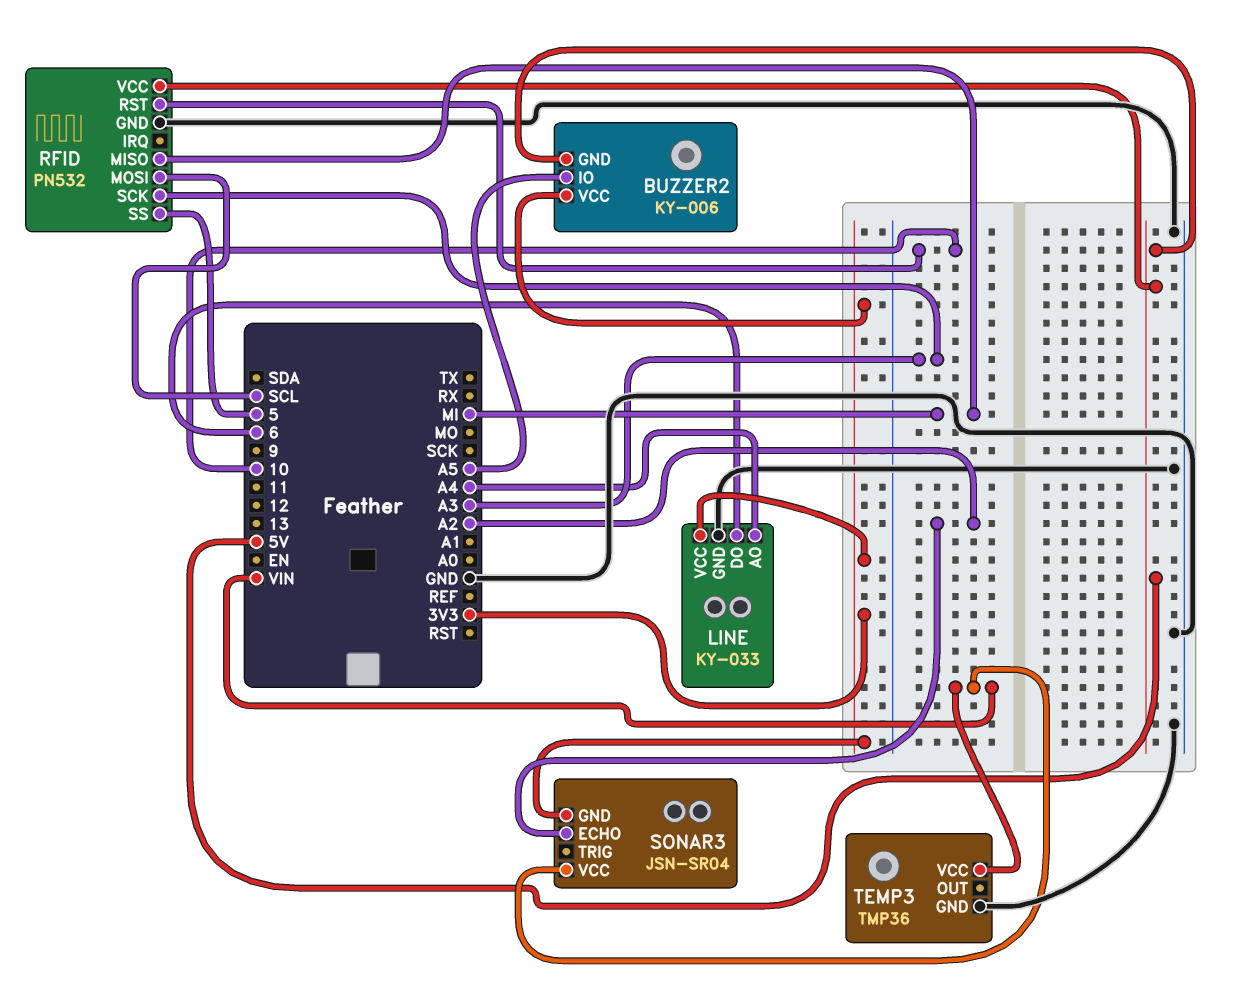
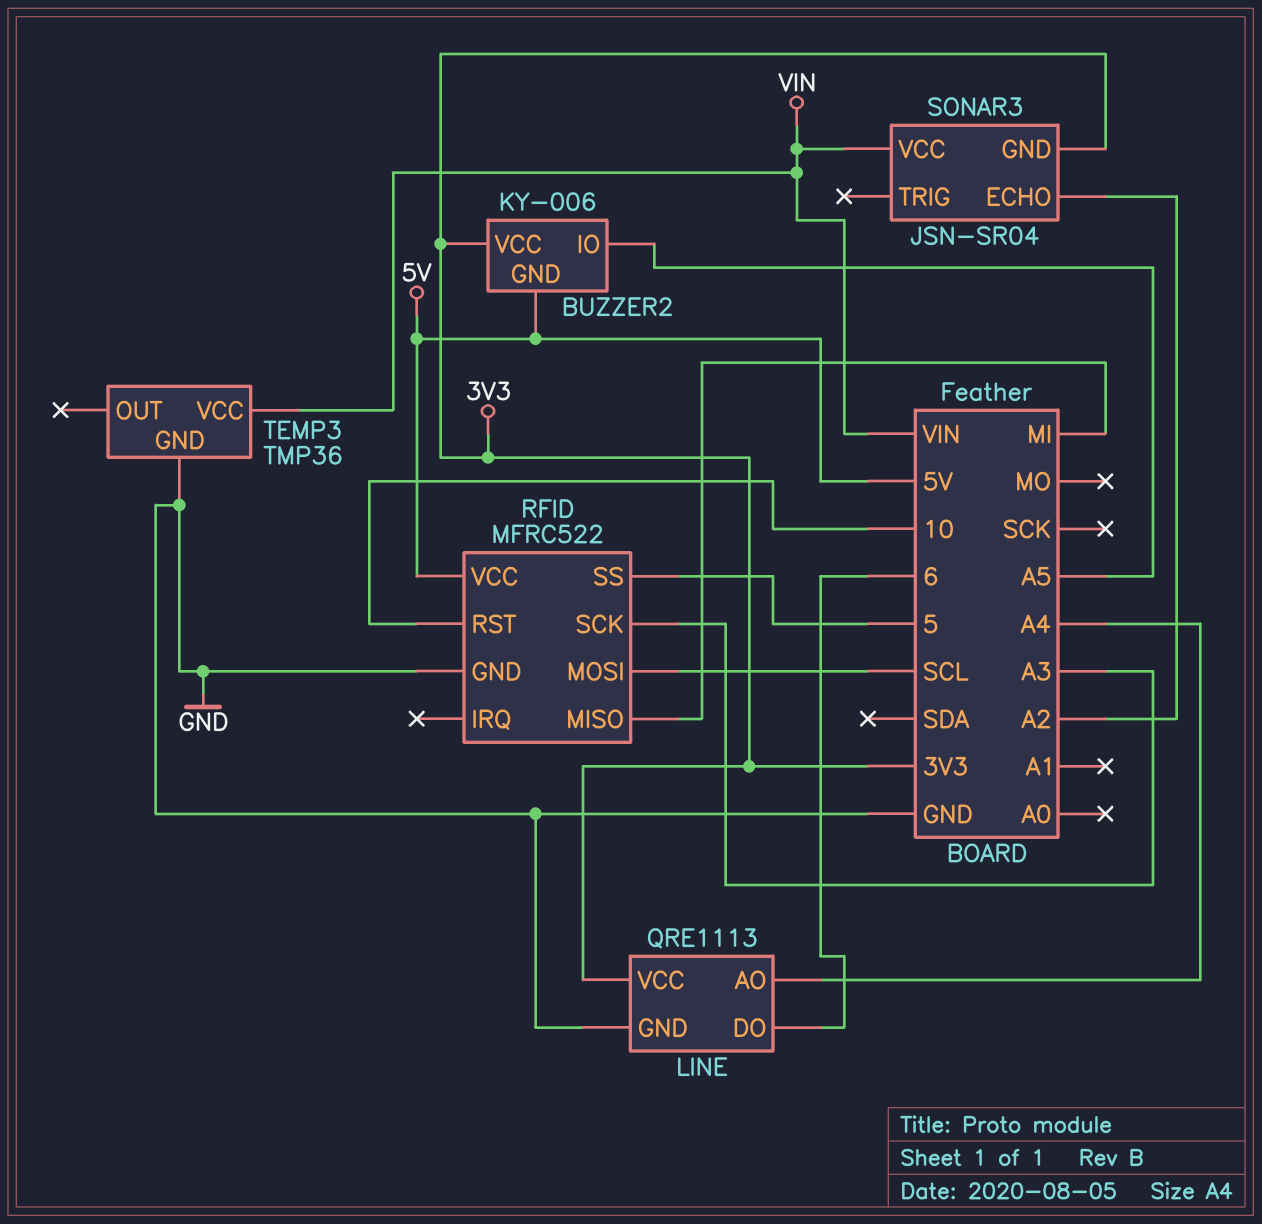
LINE: KY-033 -> QRE1113
RFID: PN532 -> MFRC522

